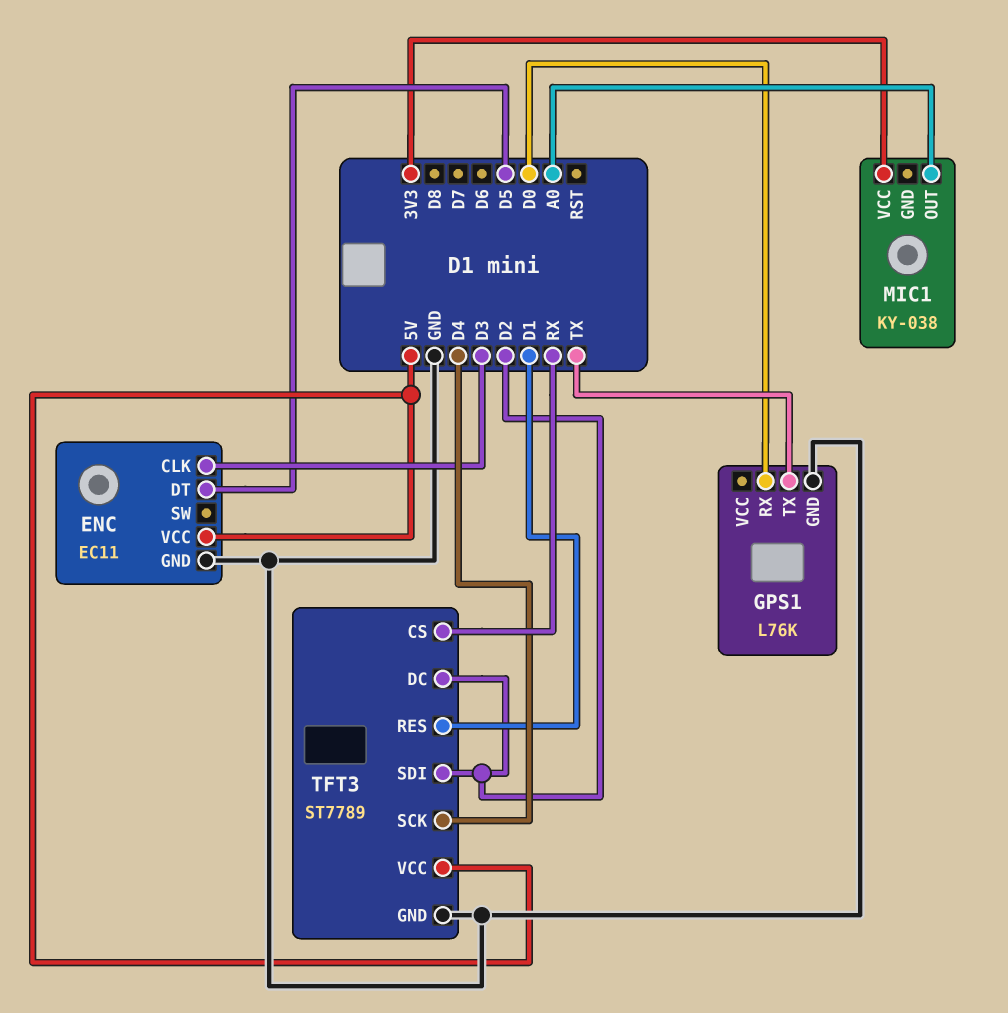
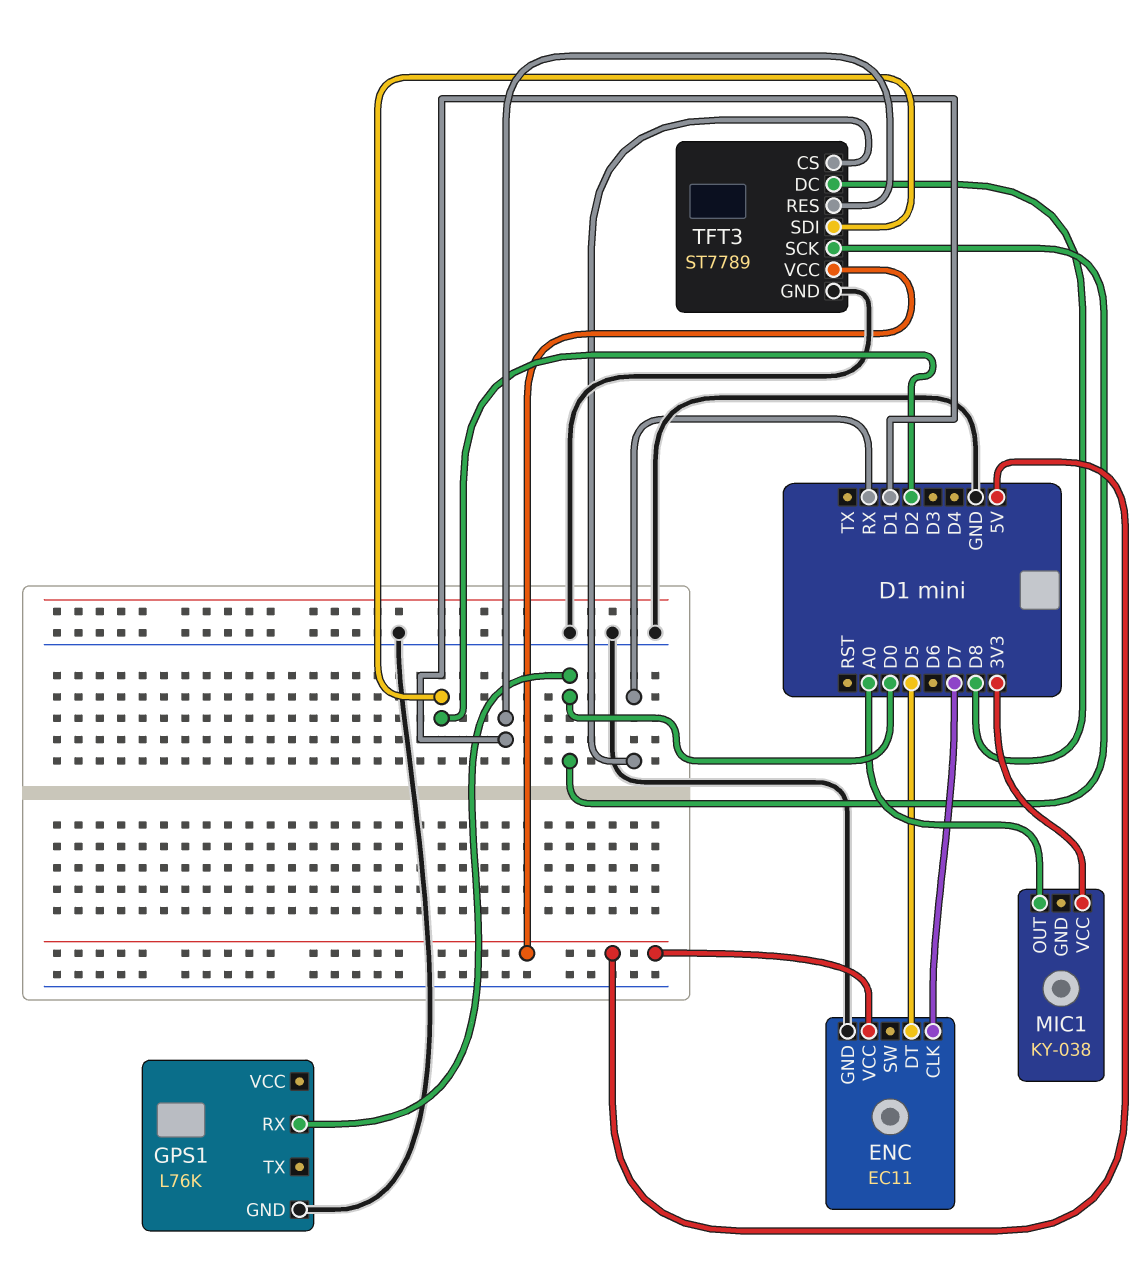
ENC pin CLK: D3 -> D7
GPS1 pin TX: TX -> none
TFT3 pin DC: D2 -> D8
TFT3 pin SCK: D4 -> D0

